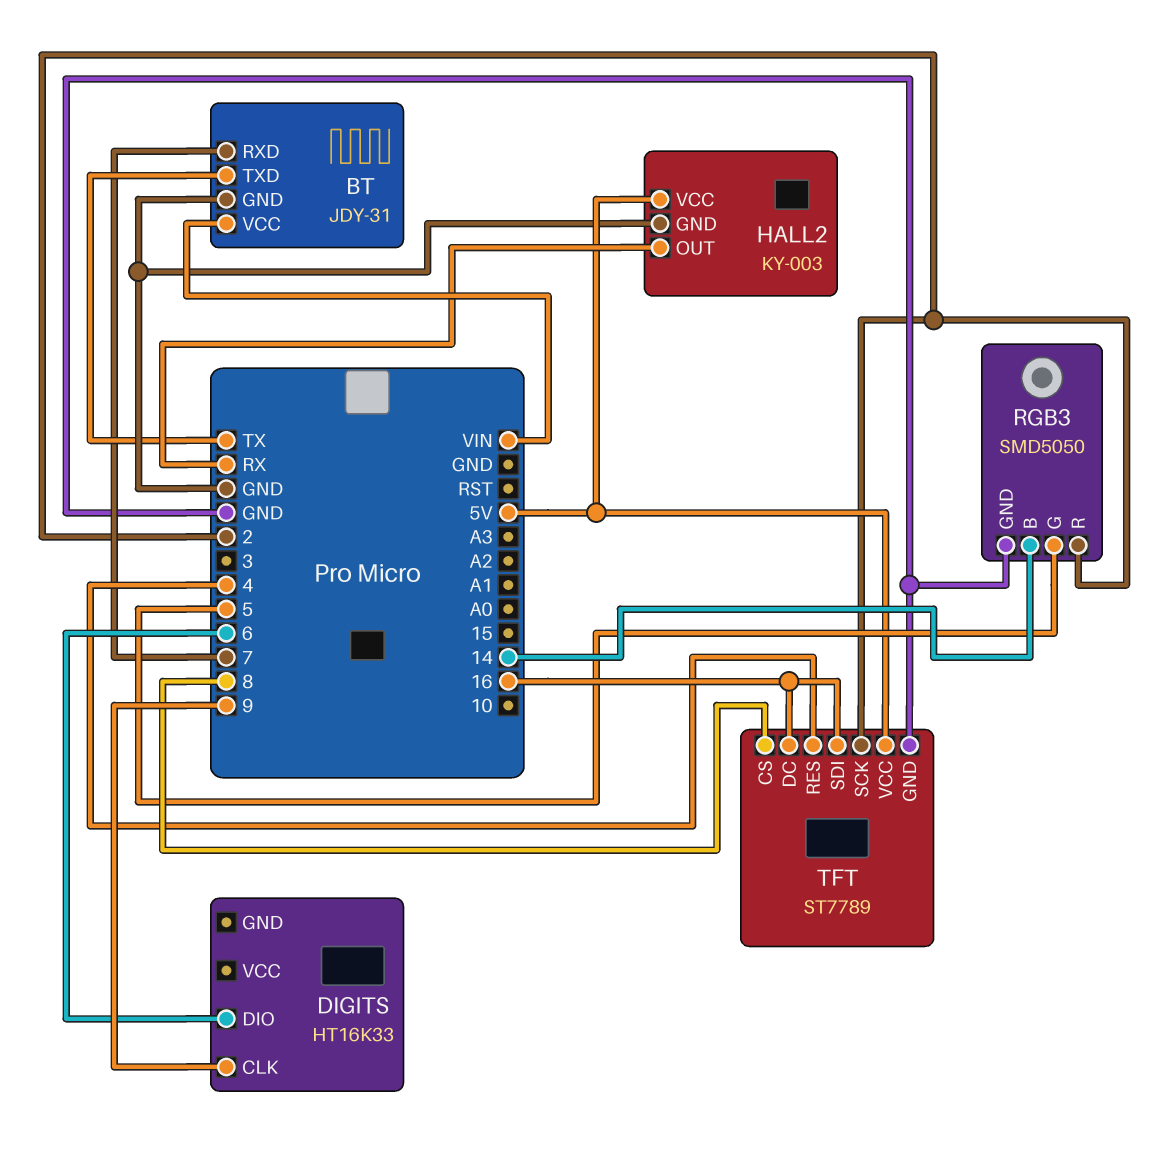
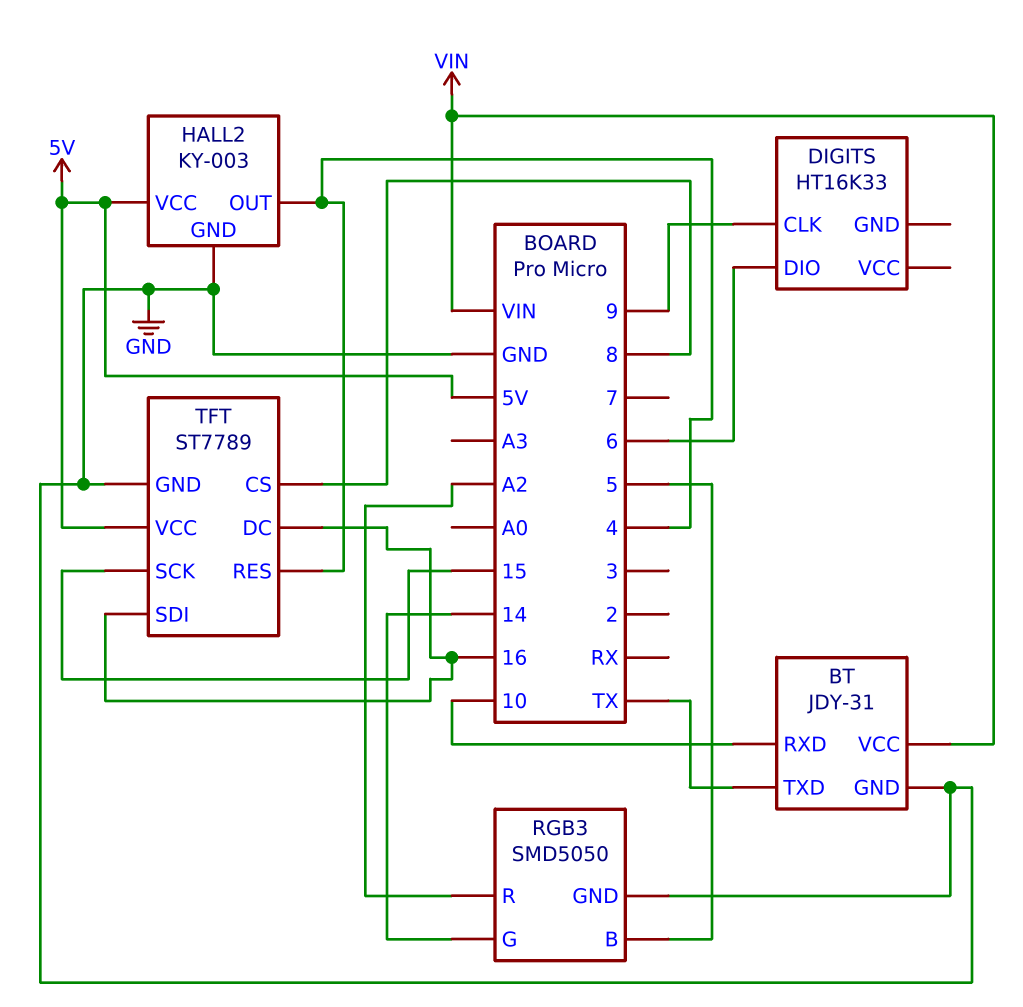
BT pin RXD: 7 -> 10
HALL2 pin OUT: RX -> 4
RGB3 pin B: 14 -> 5
RGB3 pin G: 5 -> 14
RGB3 pin R: 2 -> A2
TFT pin SCK: 2 -> 15

